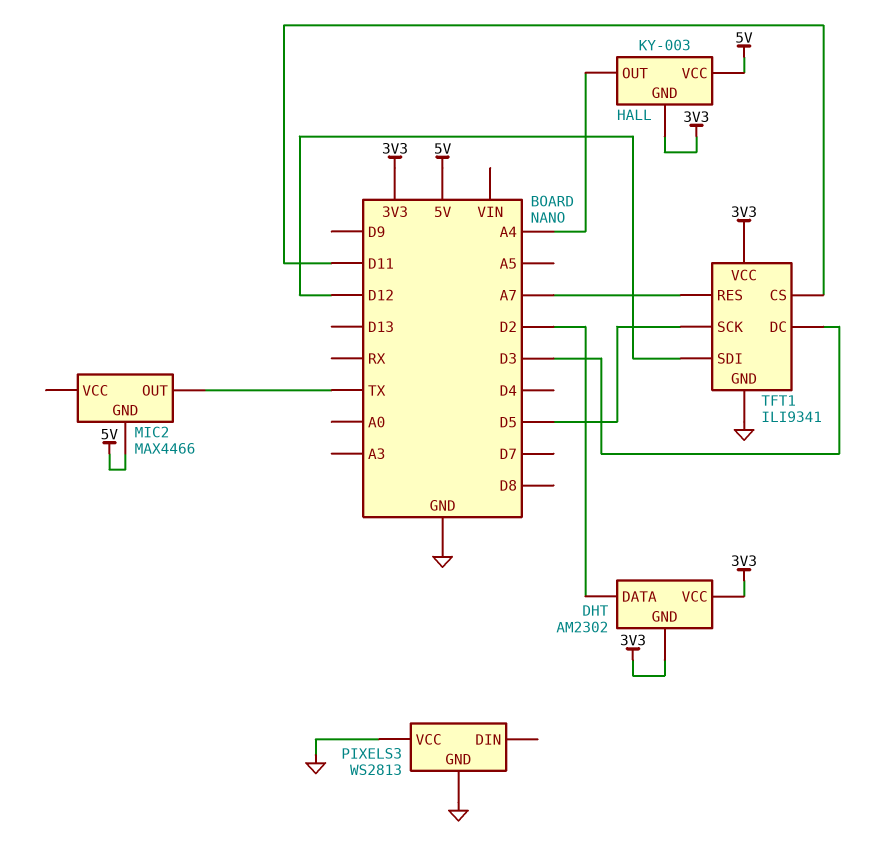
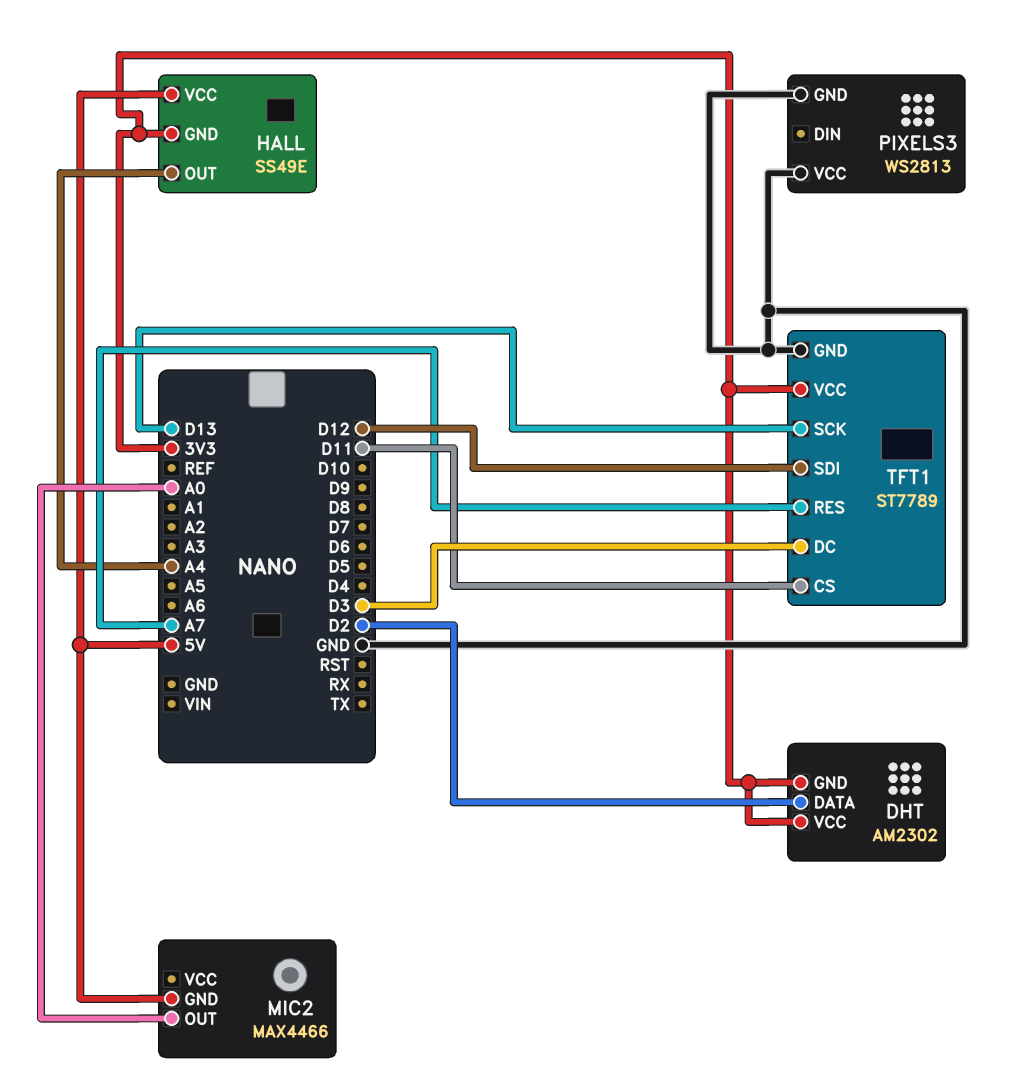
HALL: KY-003 -> SS49E
MIC2 pin OUT: TX -> A0
TFT1: ILI9341 -> ST7789
TFT1 pin SCK: D5 -> D13

